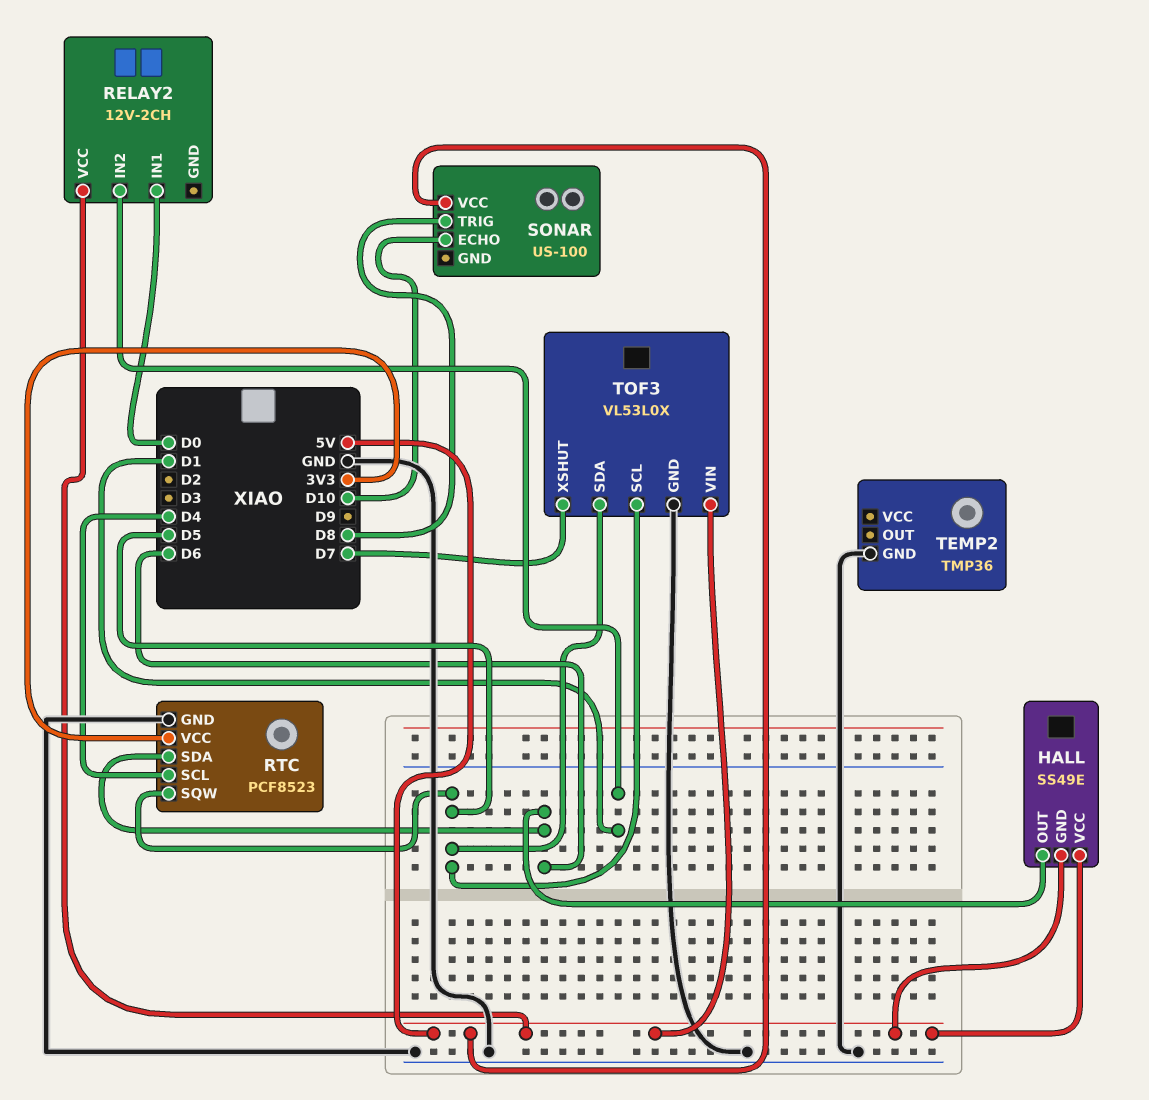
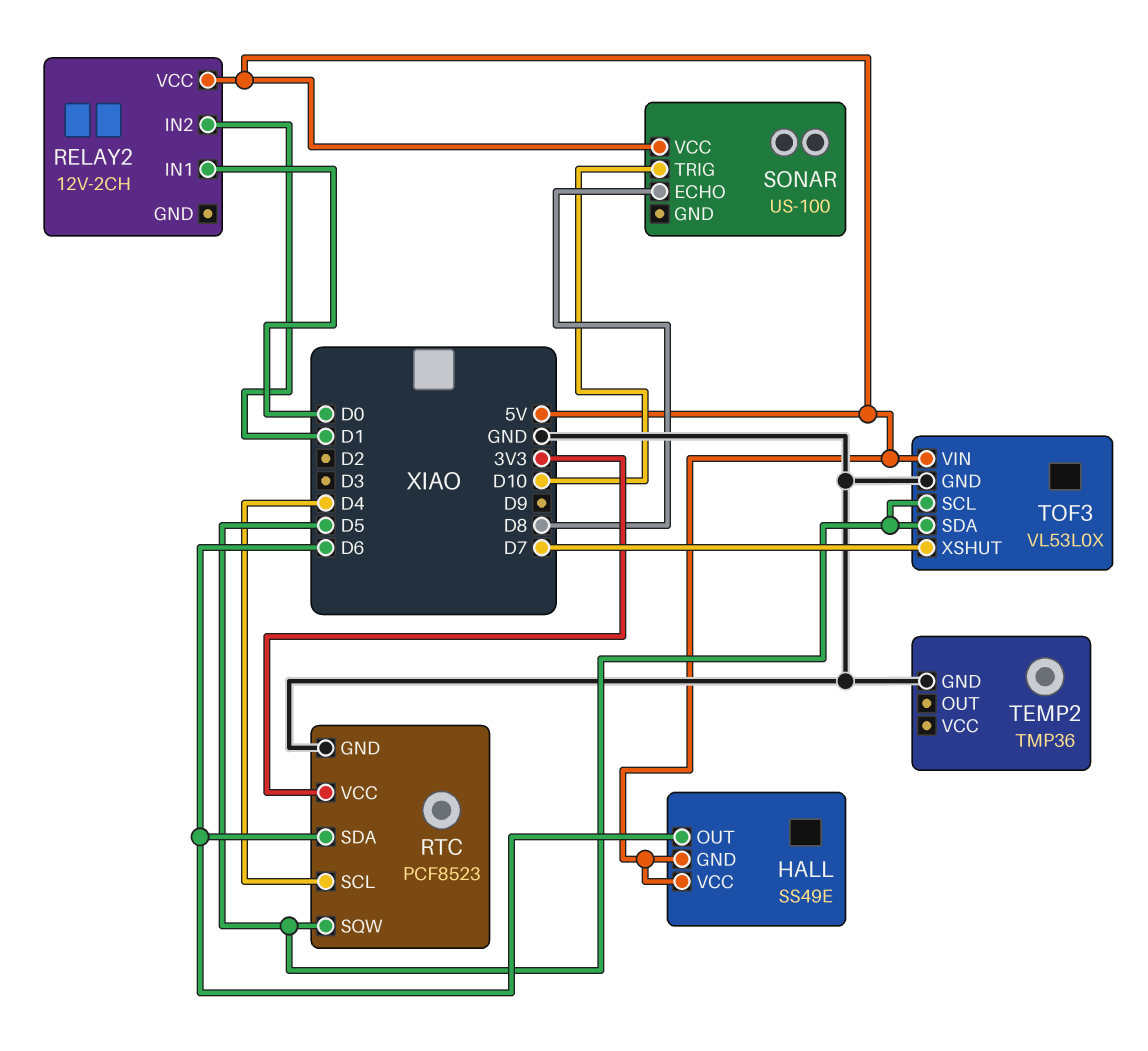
SONAR pin ECHO: D10 -> D8
SONAR pin TRIG: D8 -> D10

